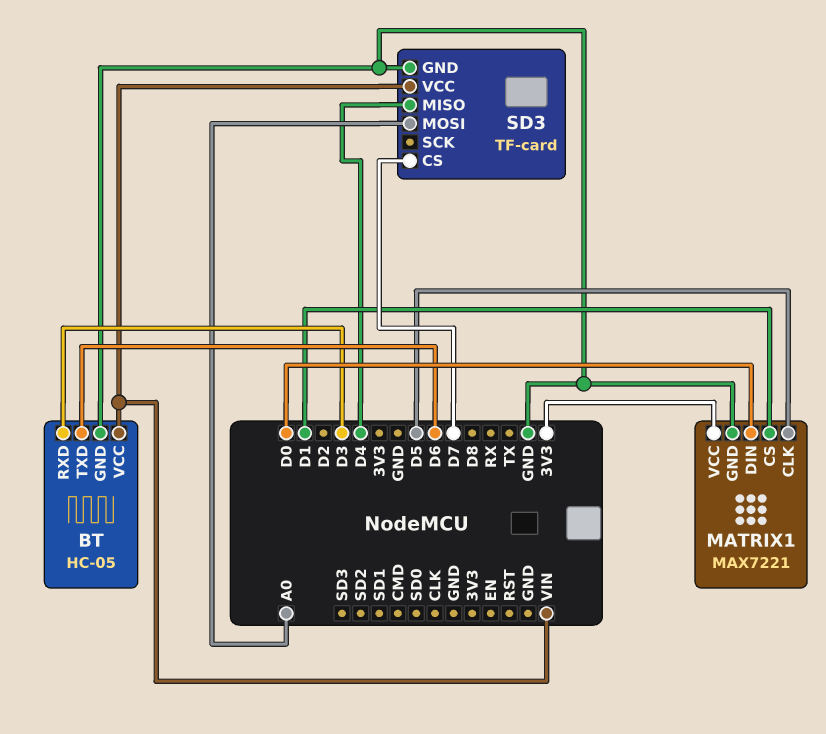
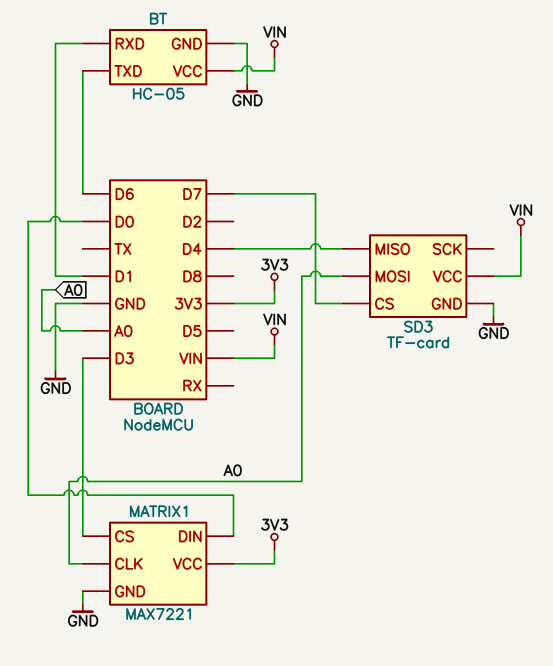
BT pin RXD: D3 -> D1
MATRIX1 pin CLK: D5 -> A0
MATRIX1 pin CS: D1 -> D3

